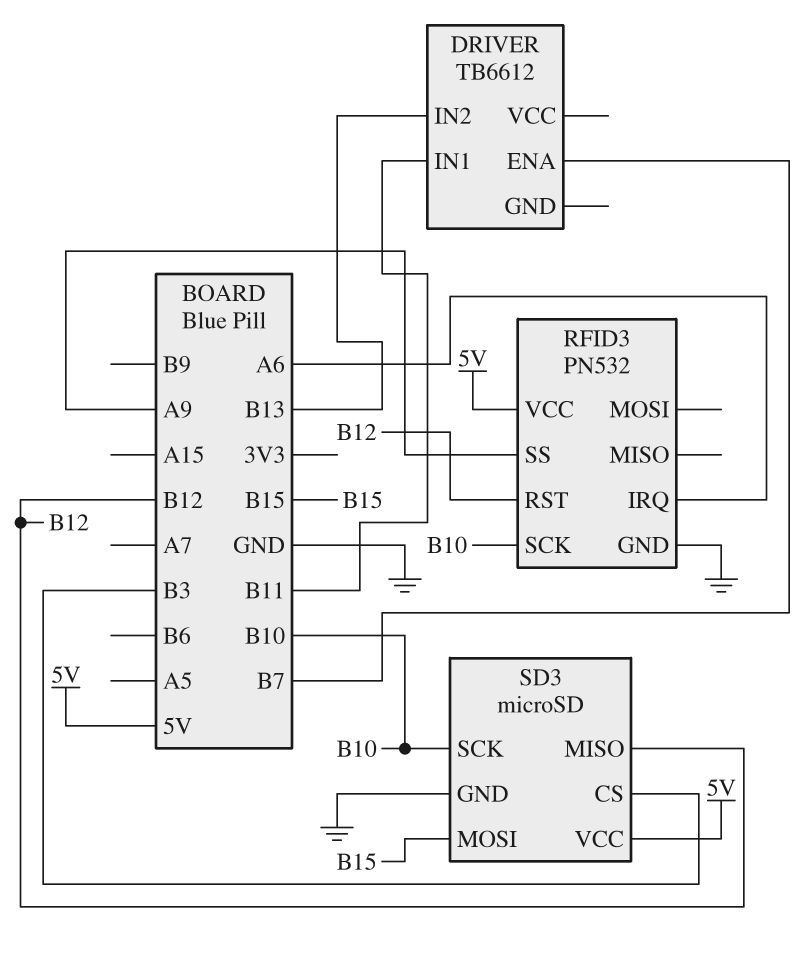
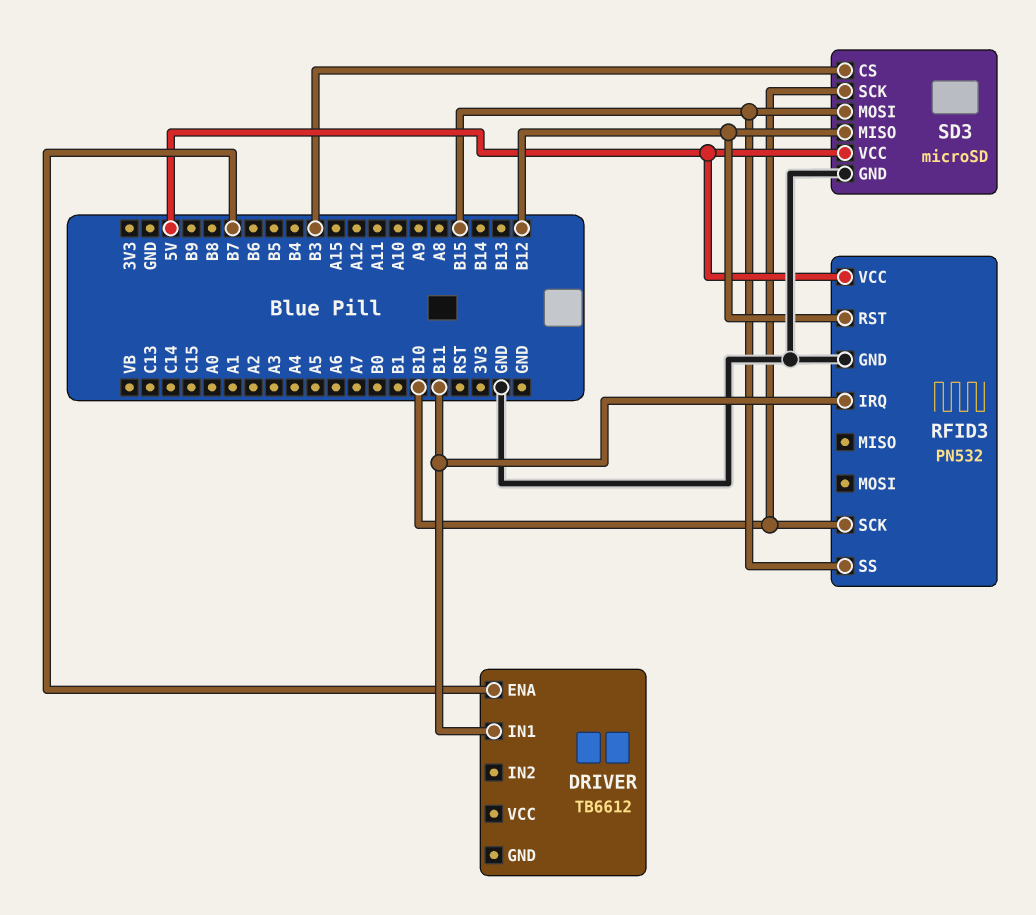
DRIVER pin IN2: B13 -> none
RFID3 pin IRQ: A6 -> B11
RFID3 pin SS: A9 -> B15

